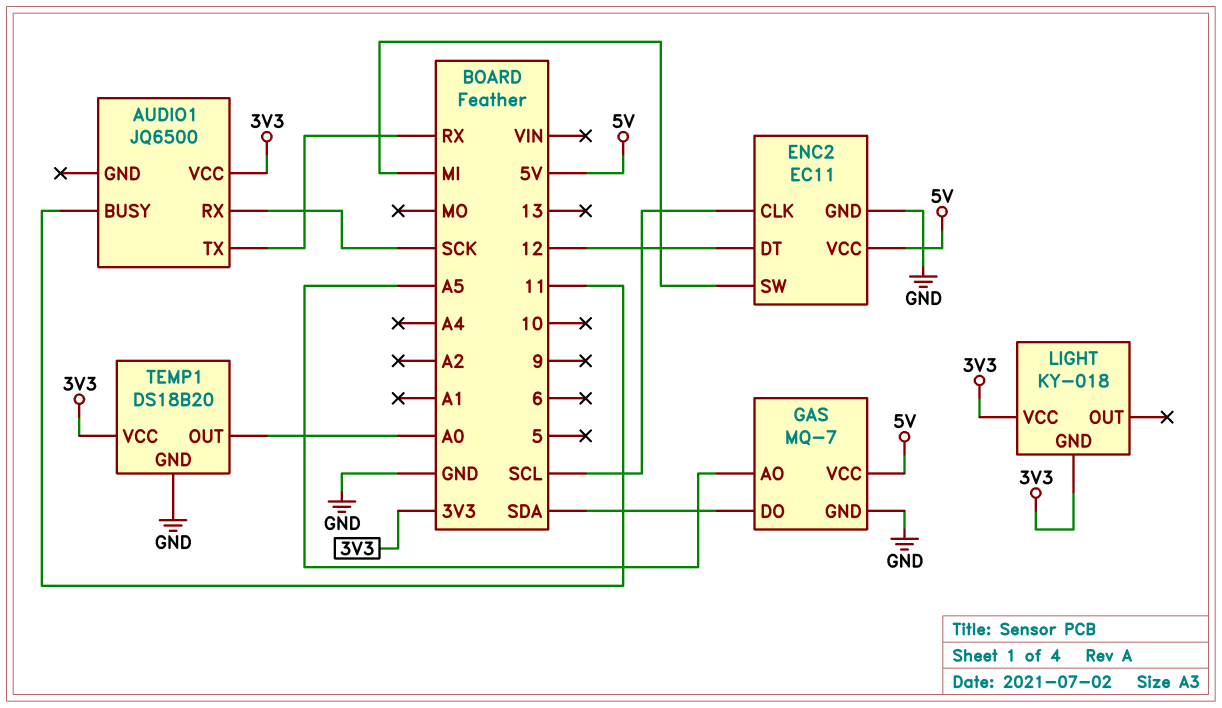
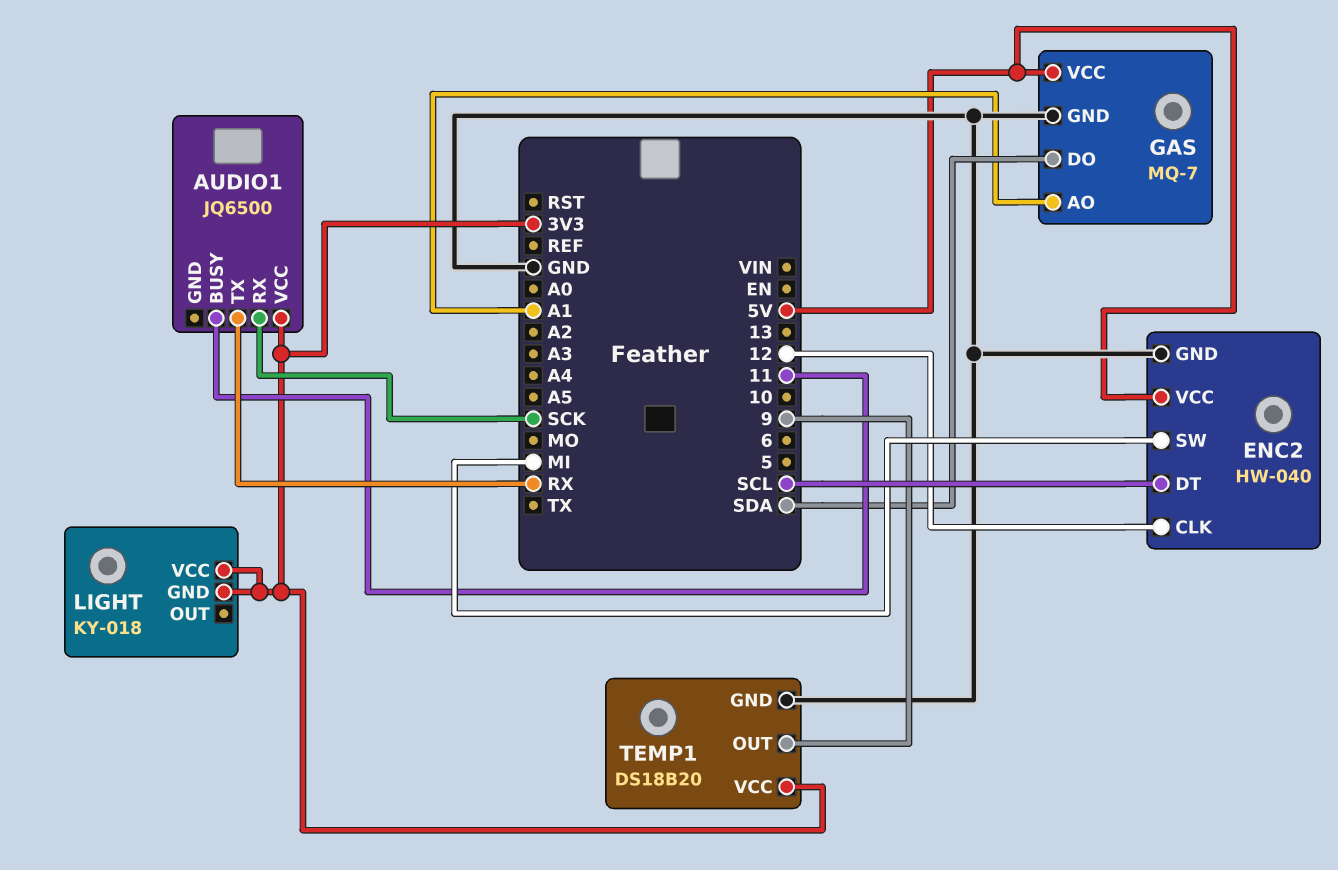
ENC2: EC11 -> HW-040
ENC2 pin CLK: SCL -> 12
ENC2 pin DT: 12 -> SCL
GAS pin AO: A5 -> A1
TEMP1 pin OUT: A0 -> 9

